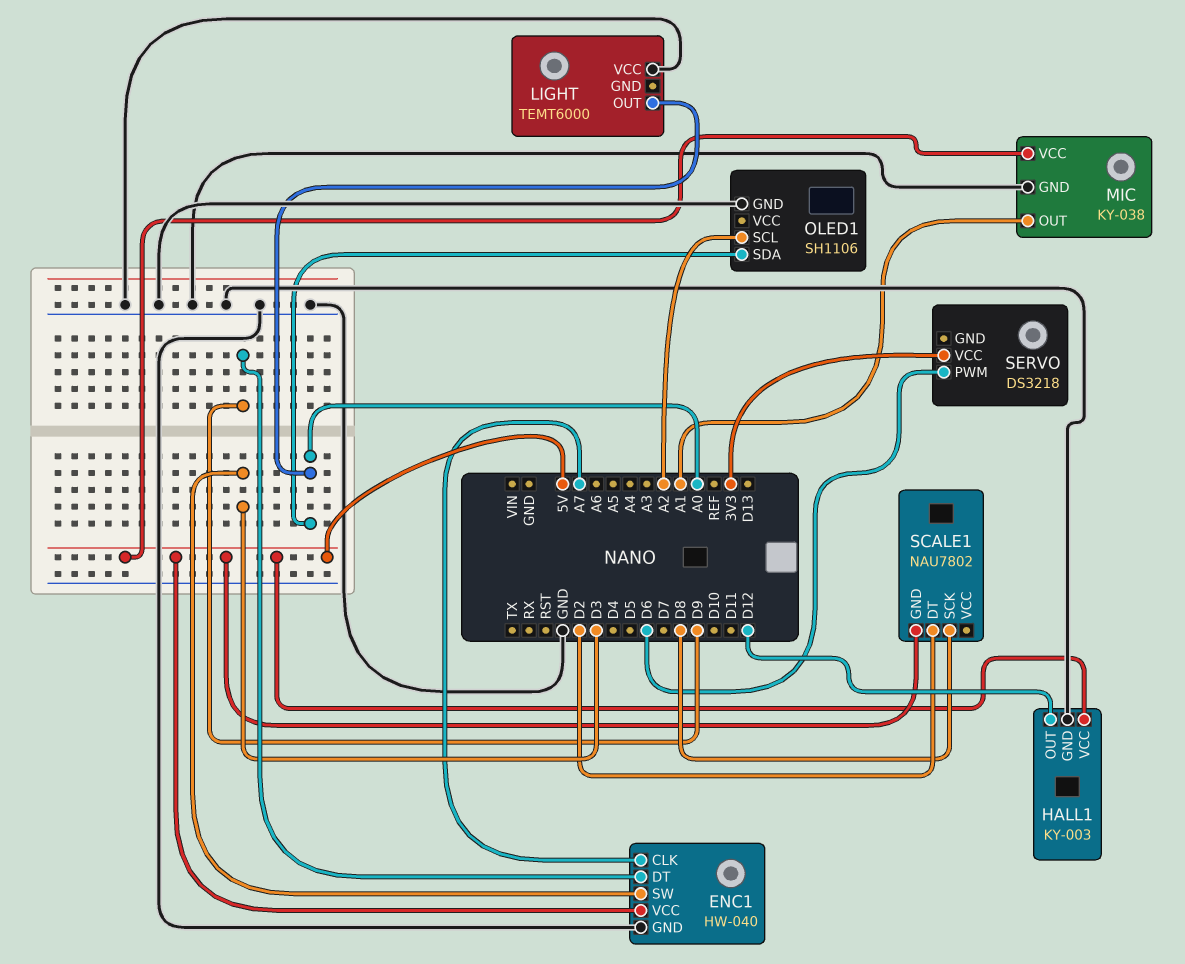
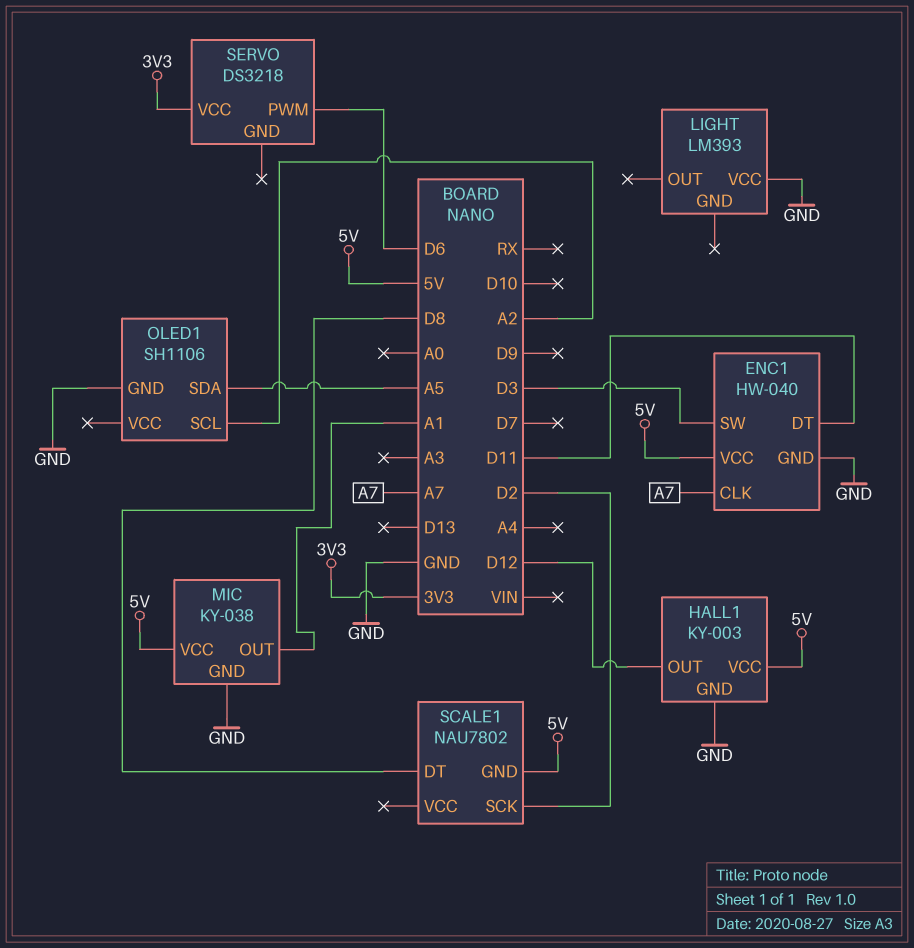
ENC1 pin DT: D9 -> D11
LIGHT: TEMT6000 -> LM393
LIGHT pin OUT: A0 -> none
OLED1 pin SDA: A0 -> A5
SCALE1 pin DT: D2 -> D8
SCALE1 pin SCK: D8 -> D2

